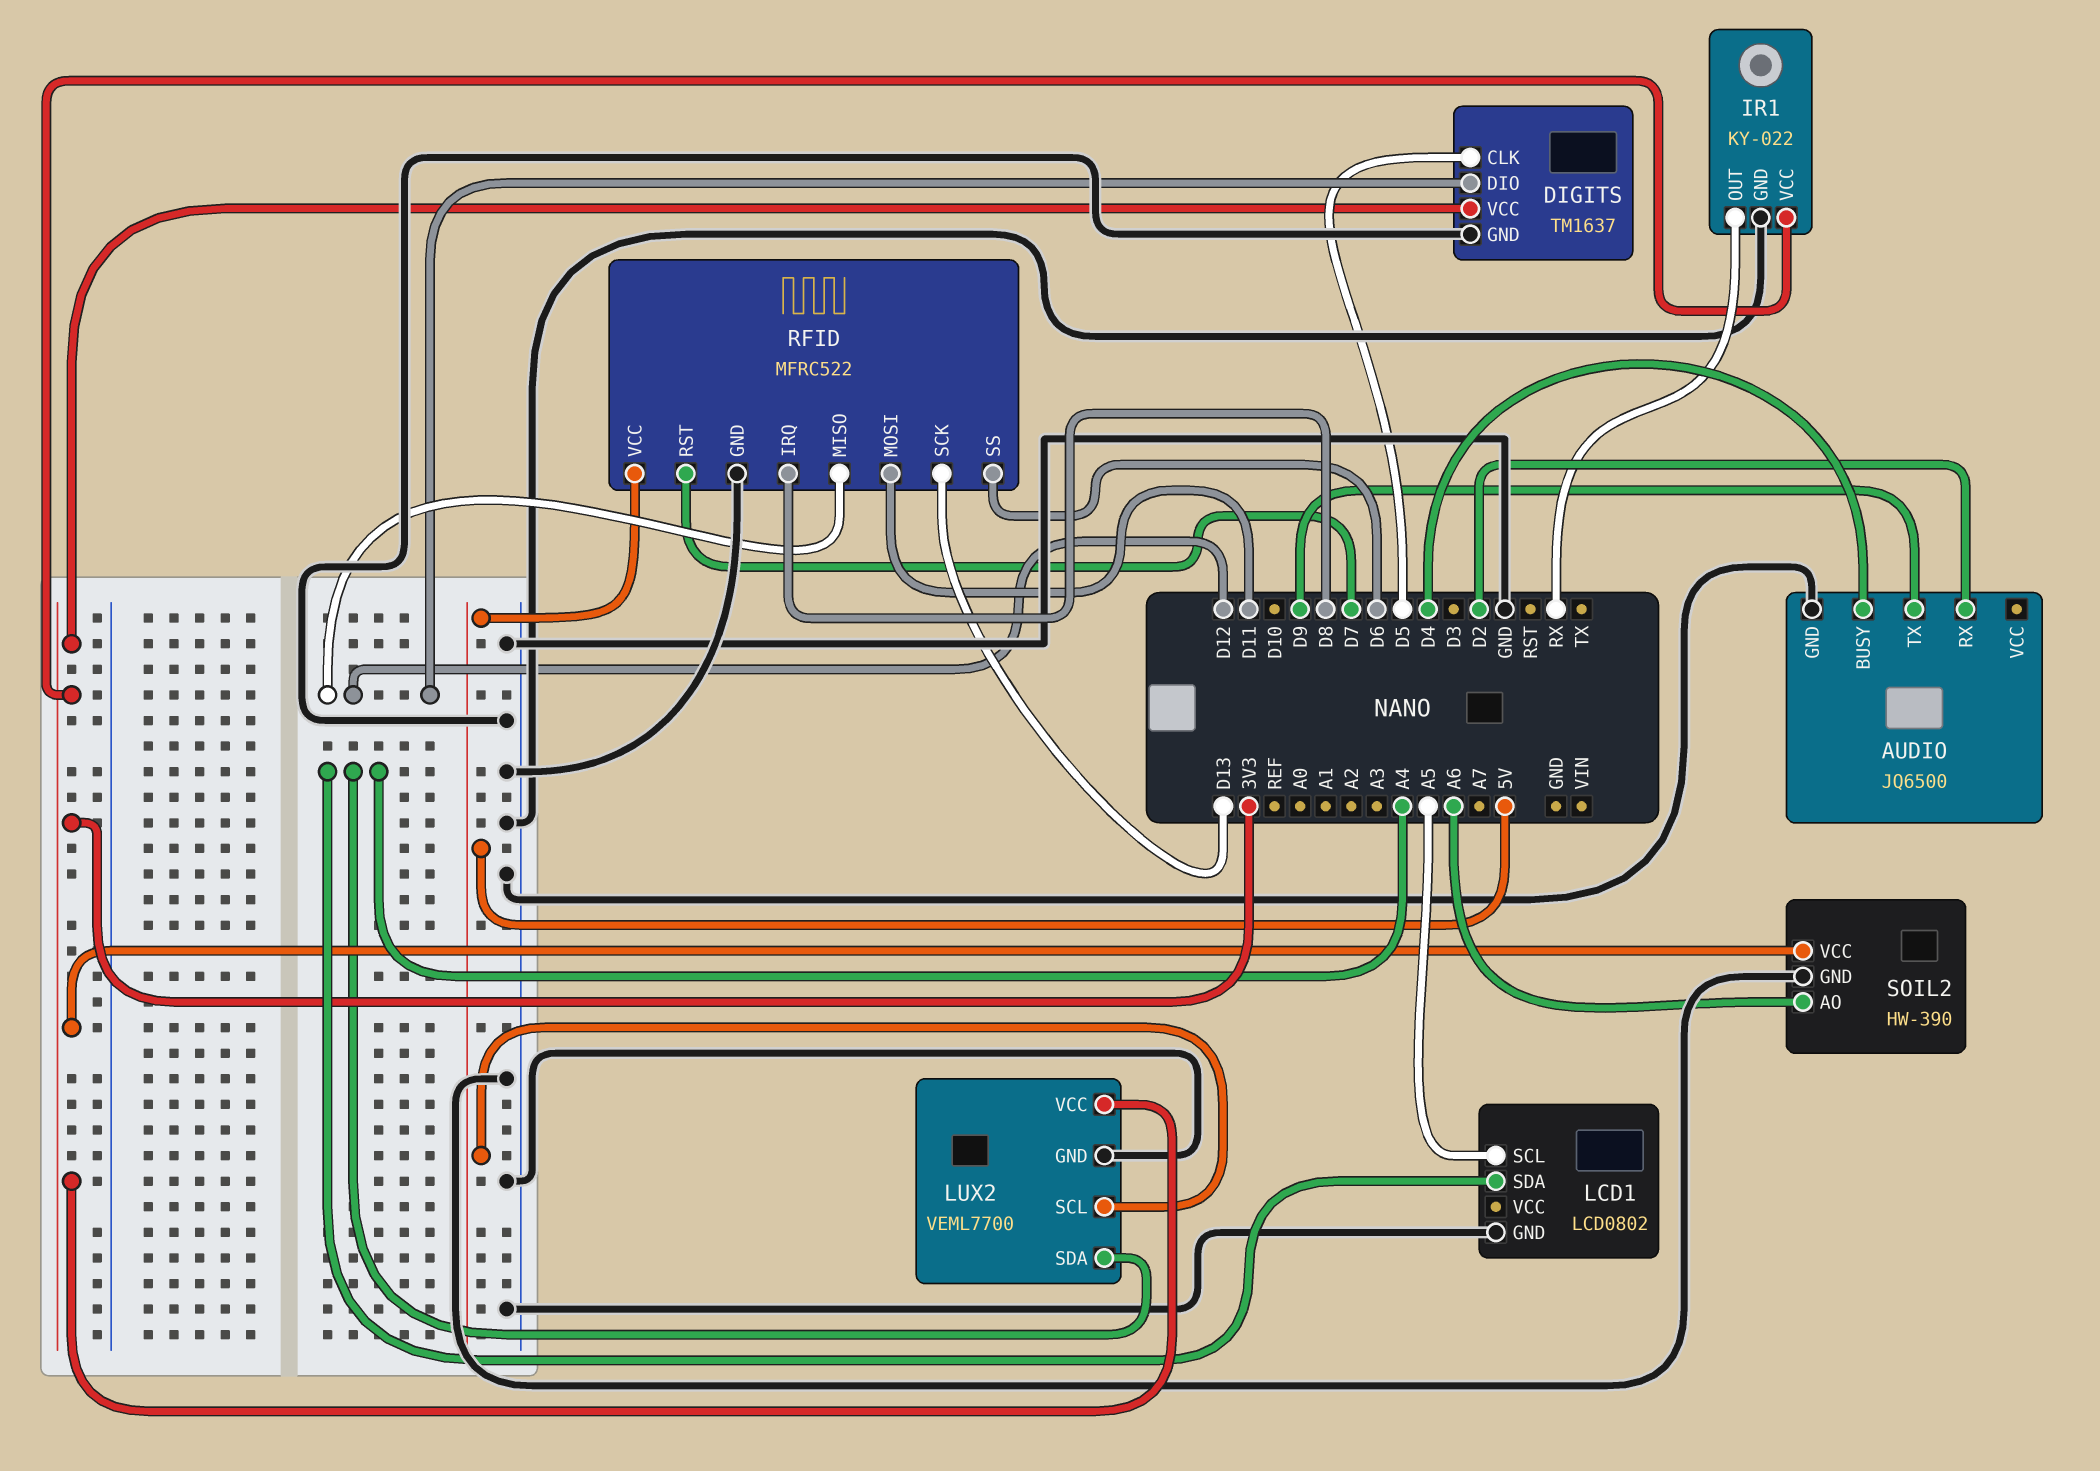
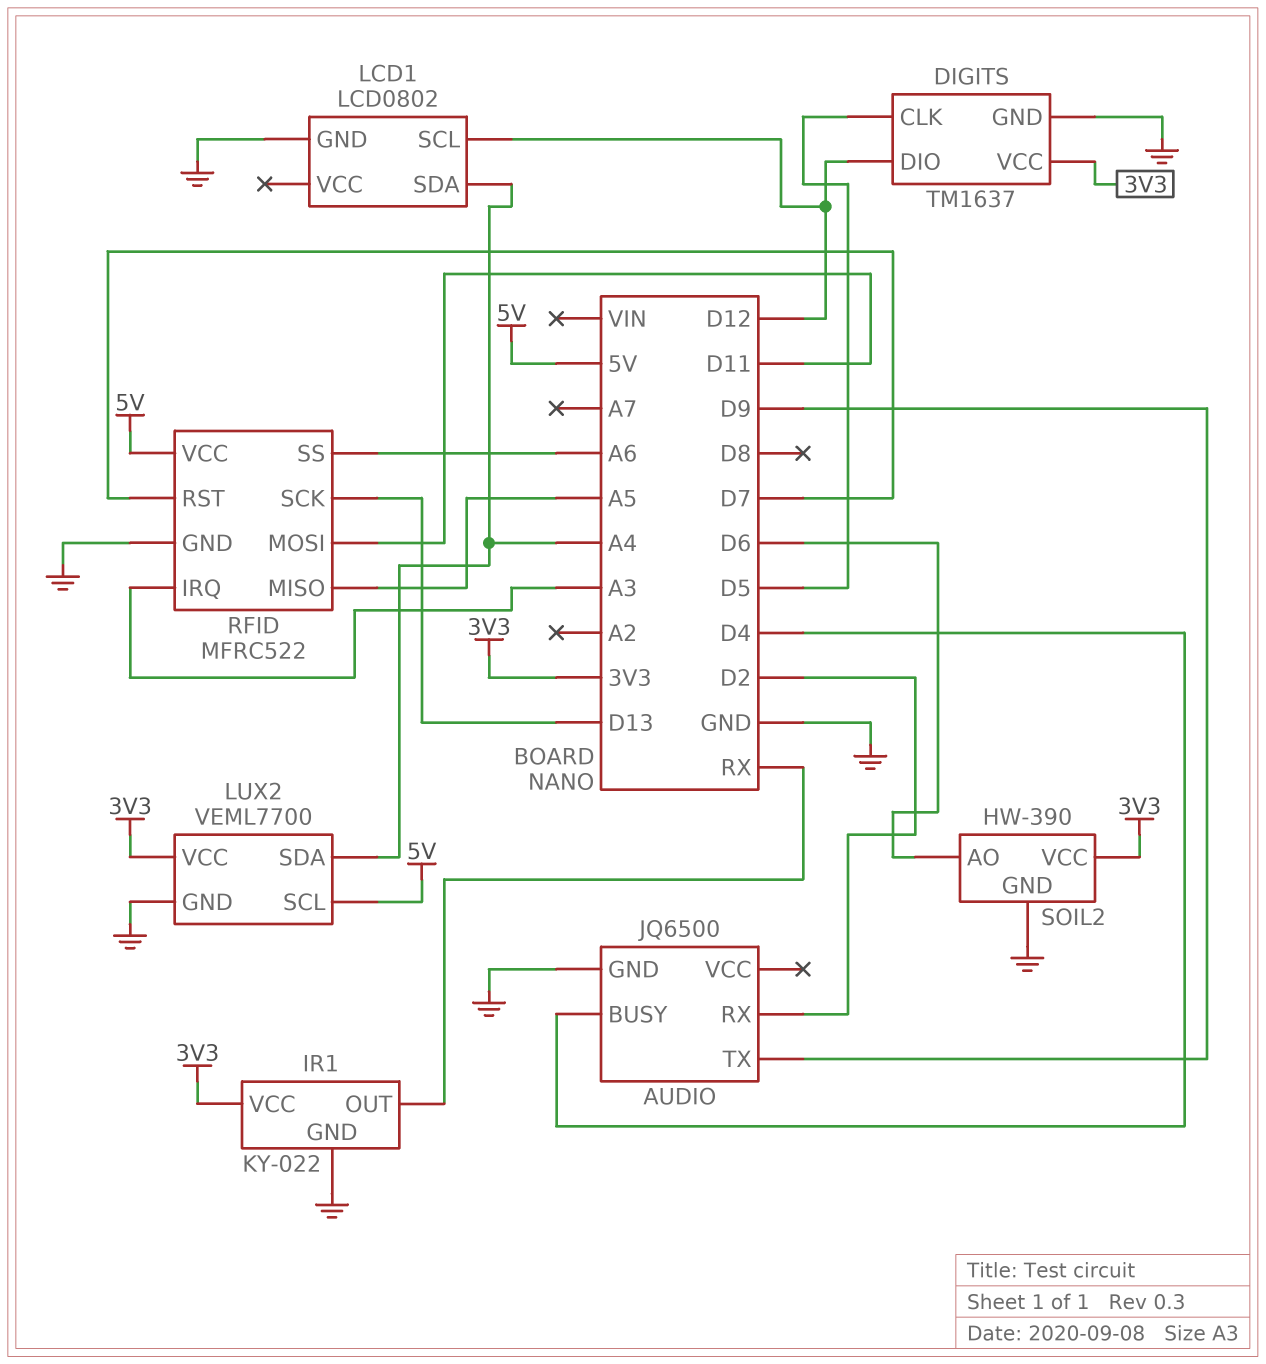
LCD1 pin SCL: A5 -> D12
RFID pin IRQ: D8 -> A3
RFID pin MISO: D12 -> A5
RFID pin SS: D6 -> A6
SOIL2 pin AO: A6 -> D6

